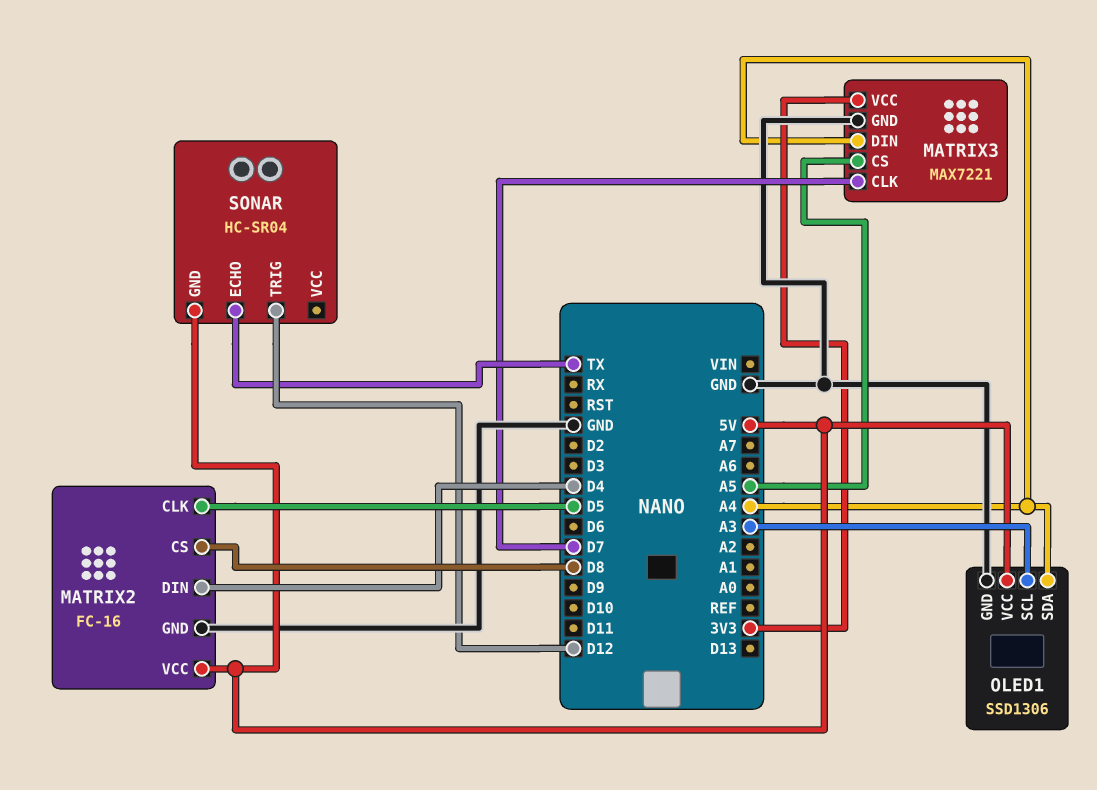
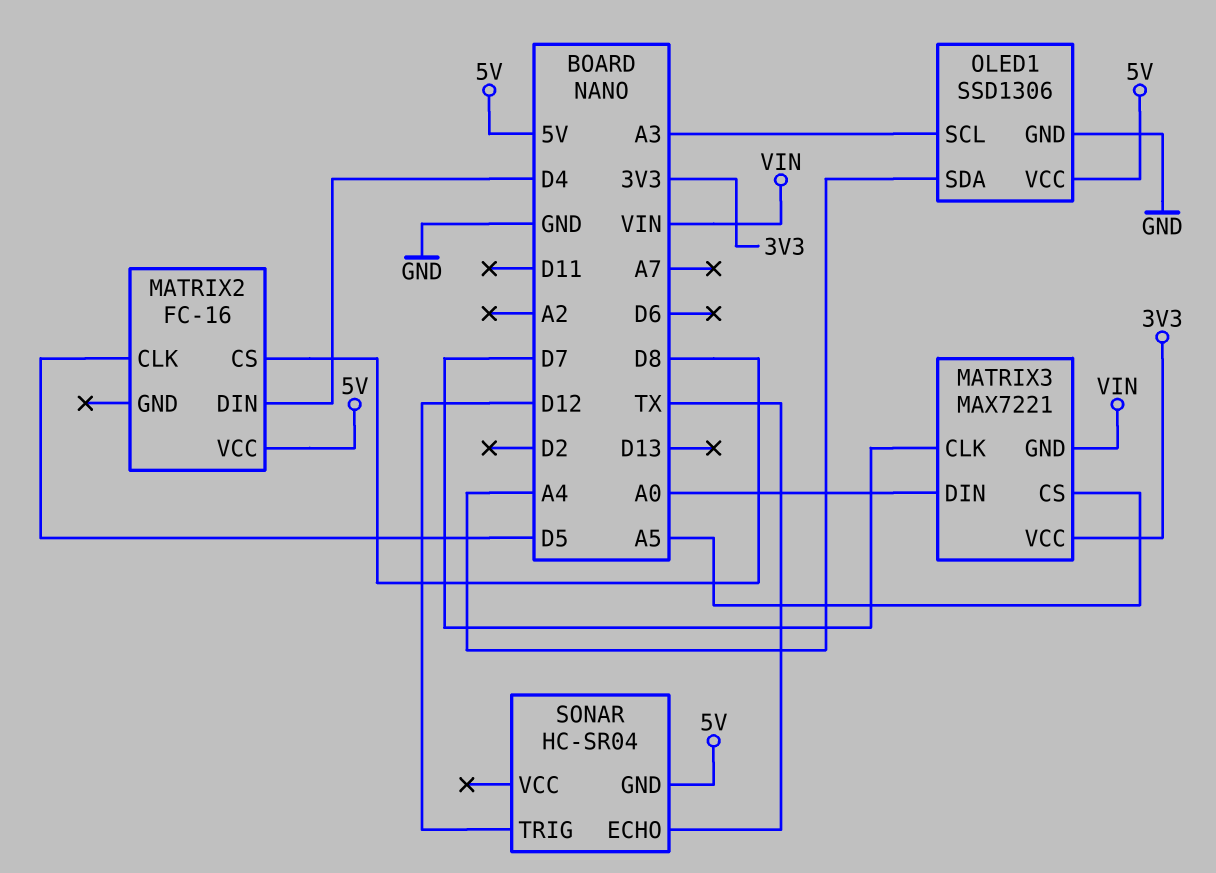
MATRIX2 pin GND: GND -> none
MATRIX3 pin DIN: A4 -> A0
MATRIX3 pin GND: GND -> VIN

